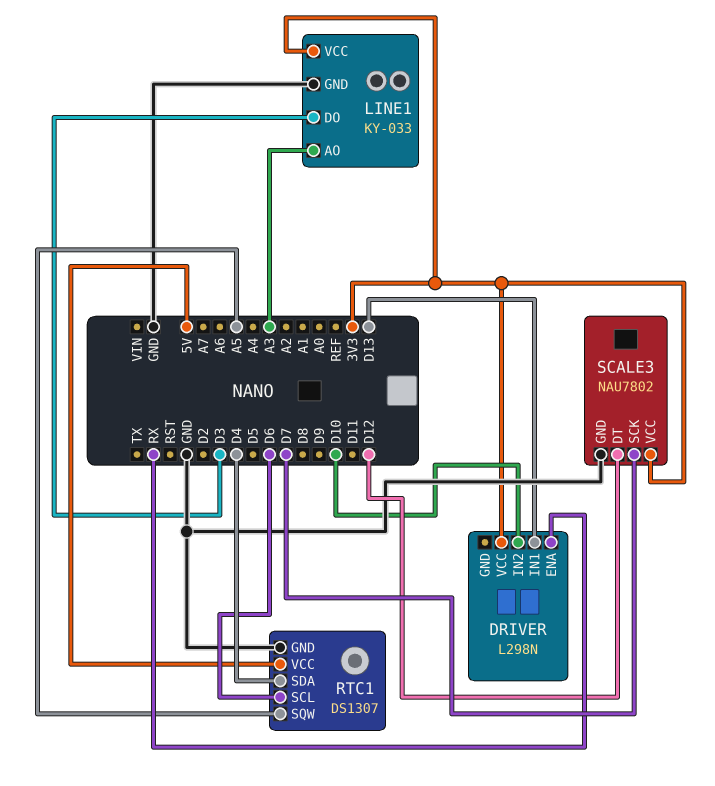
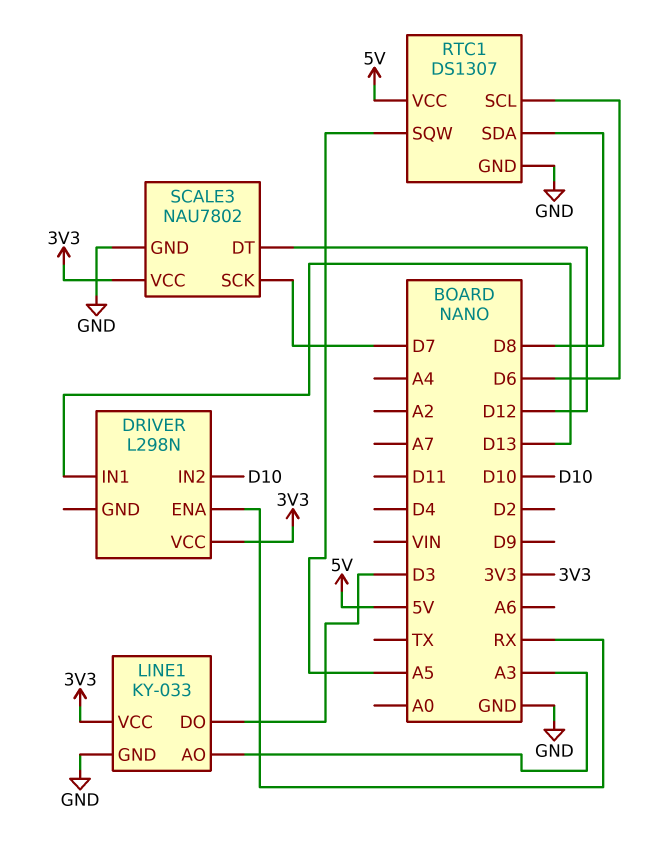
RTC1 pin SDA: D4 -> D8

